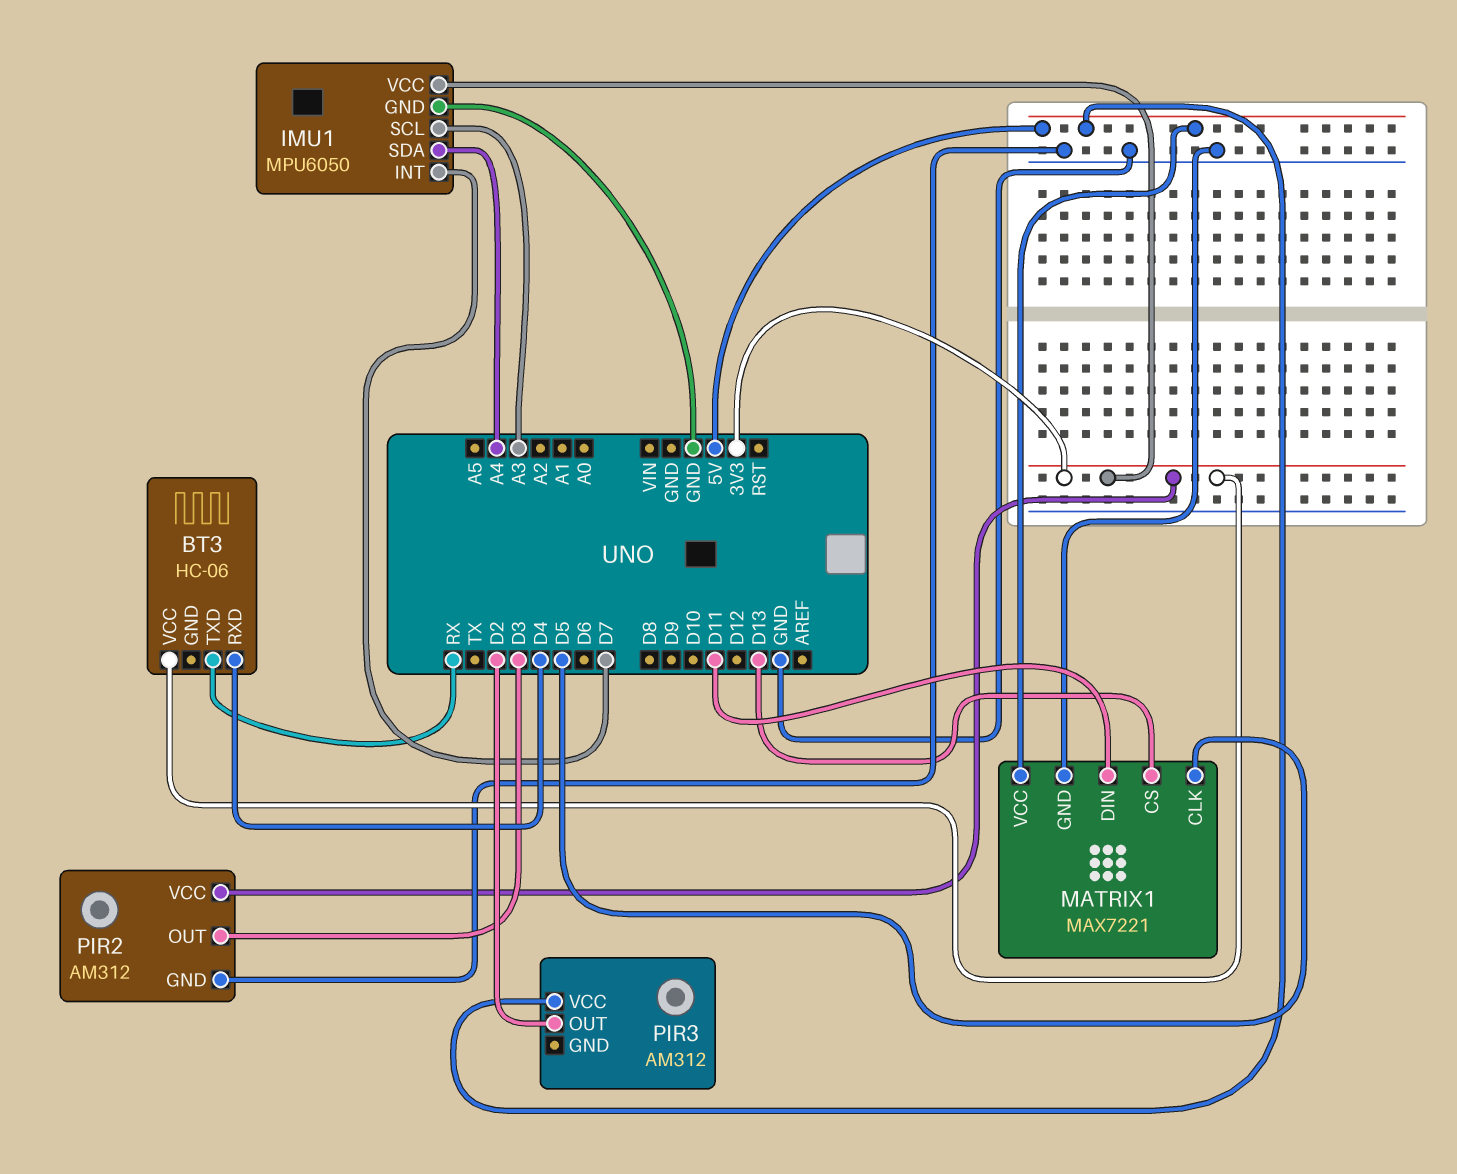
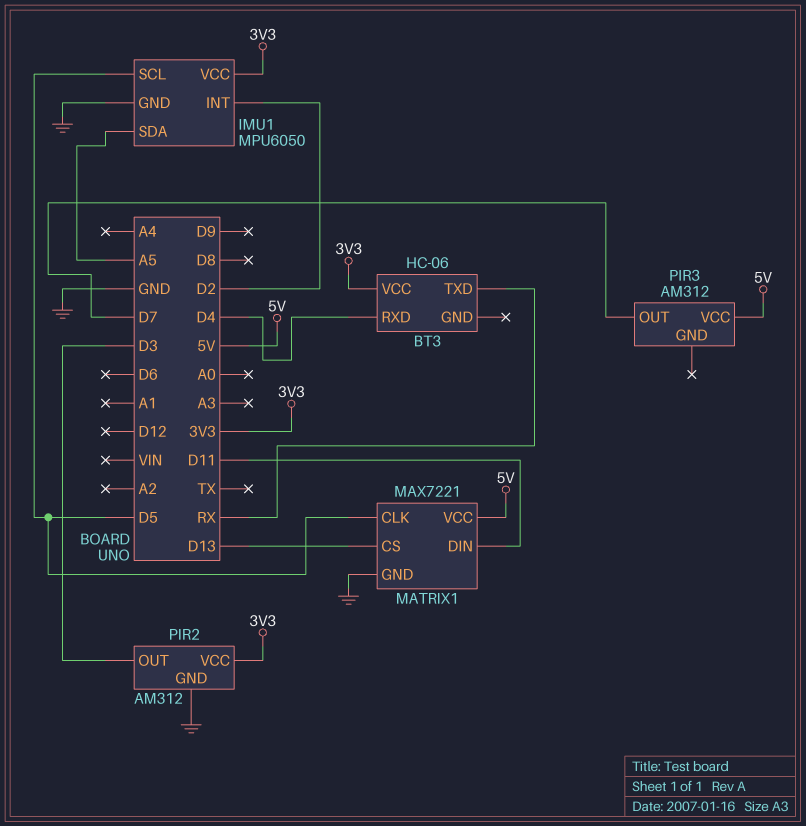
IMU1 pin INT: D7 -> D2
IMU1 pin SCL: A3 -> D5
IMU1 pin SDA: A4 -> A5
PIR3 pin OUT: D2 -> D7

